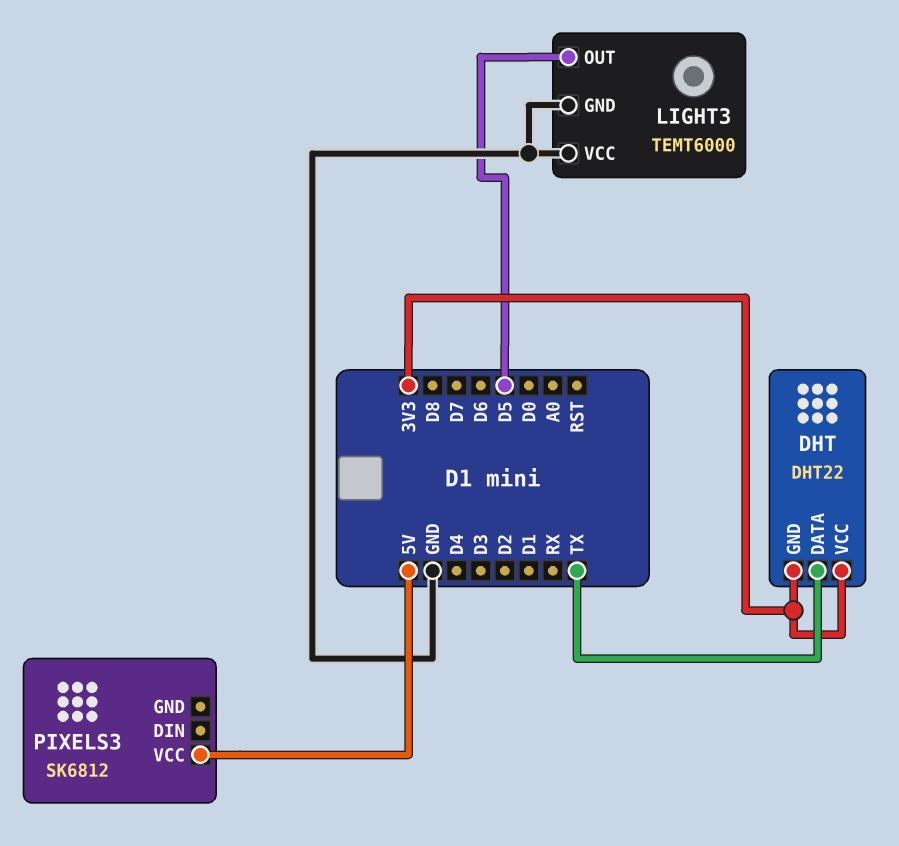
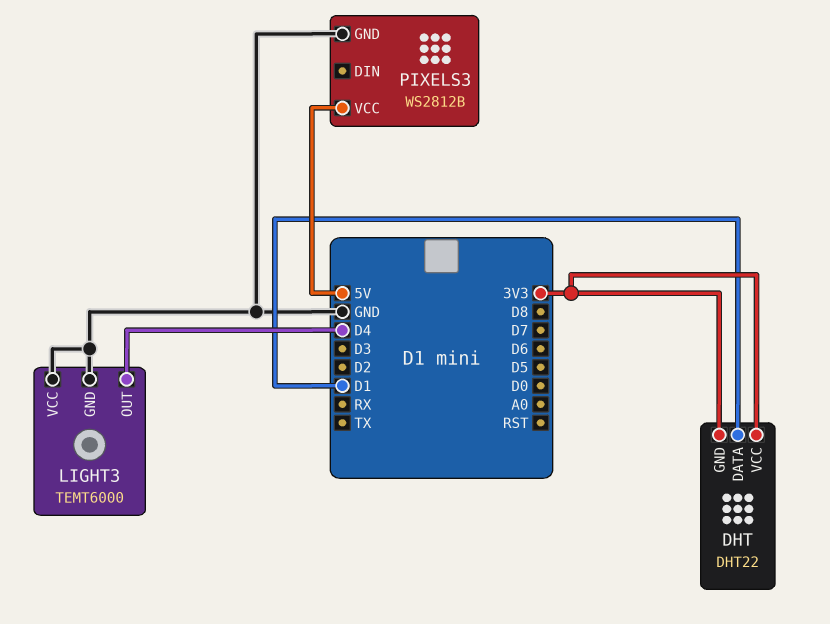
DHT pin DATA: TX -> D1
LIGHT3 pin OUT: D5 -> D4
PIXELS3: SK6812 -> WS2812B
PIXELS3 pin GND: none -> GND

